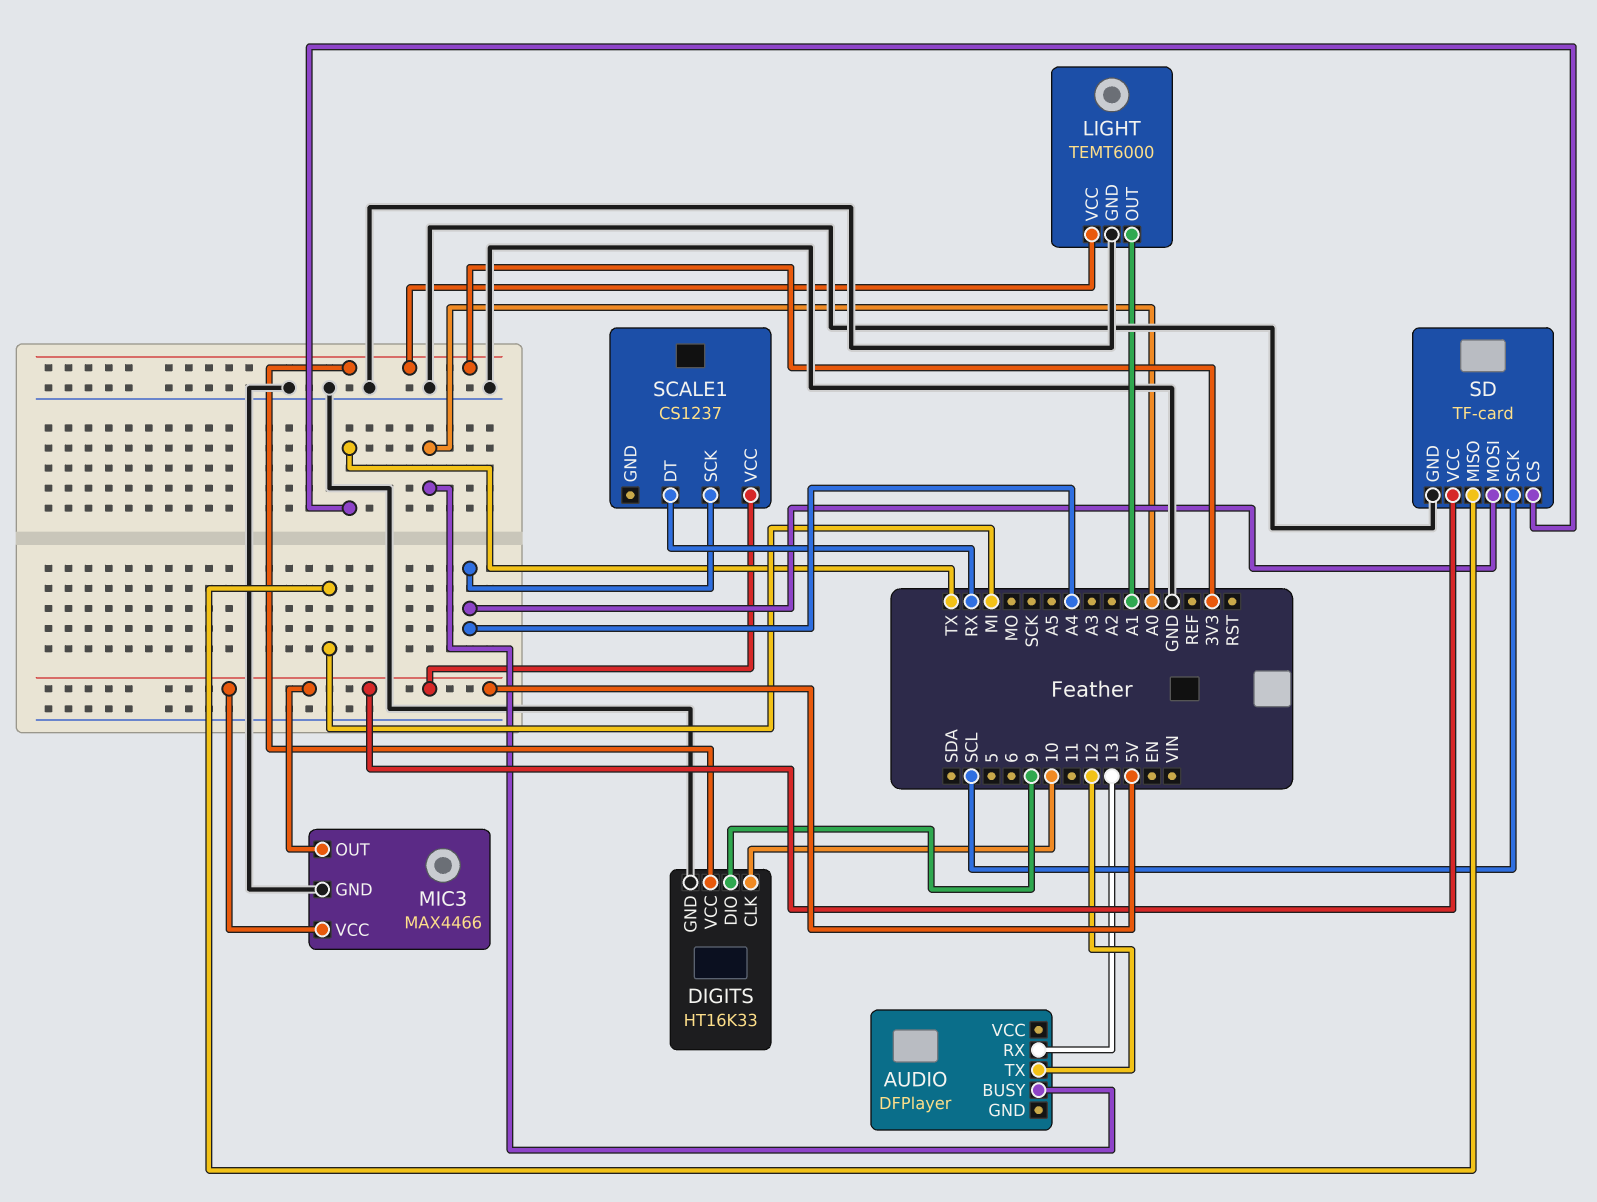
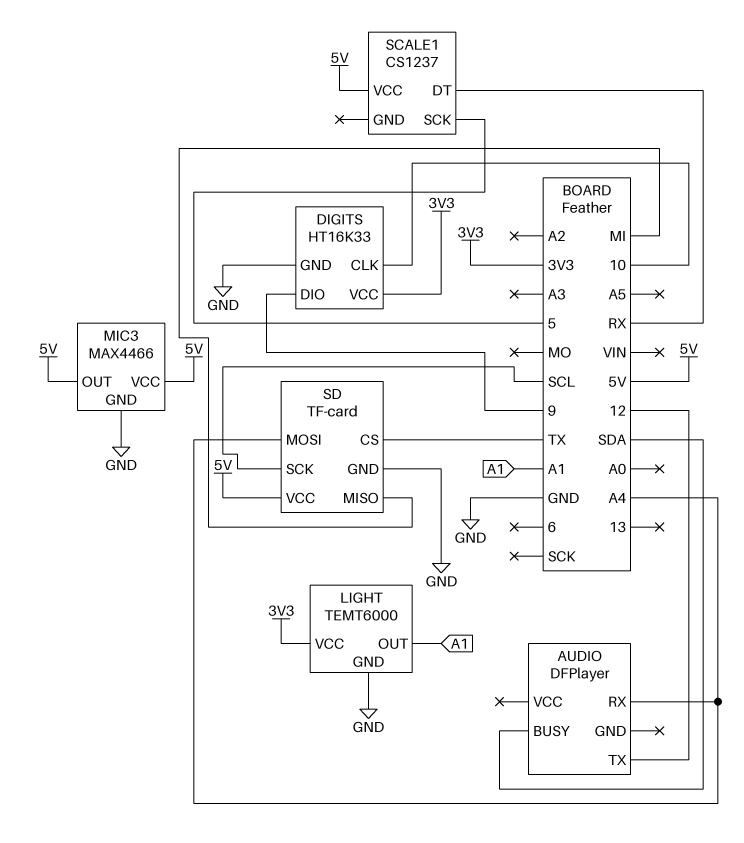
AUDIO pin BUSY: A0 -> SDA
AUDIO pin RX: 13 -> A4
SCALE1 pin SCK: A4 -> 5

